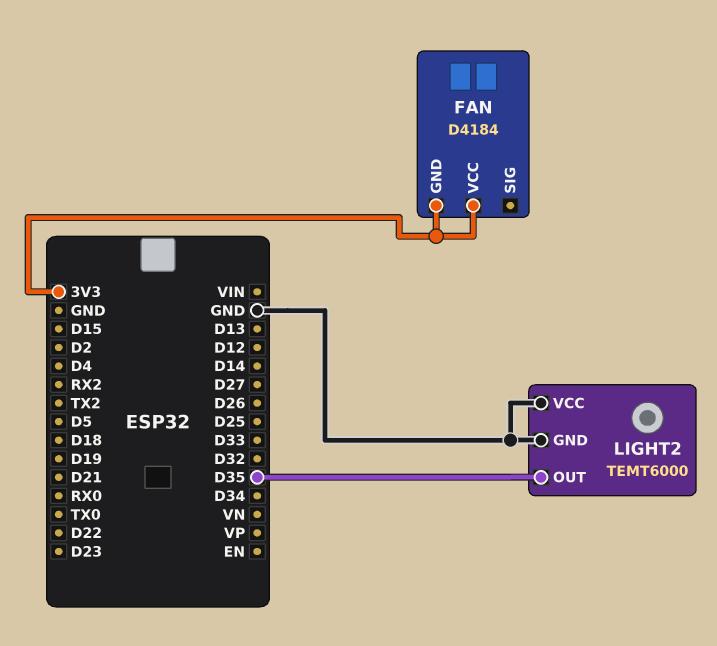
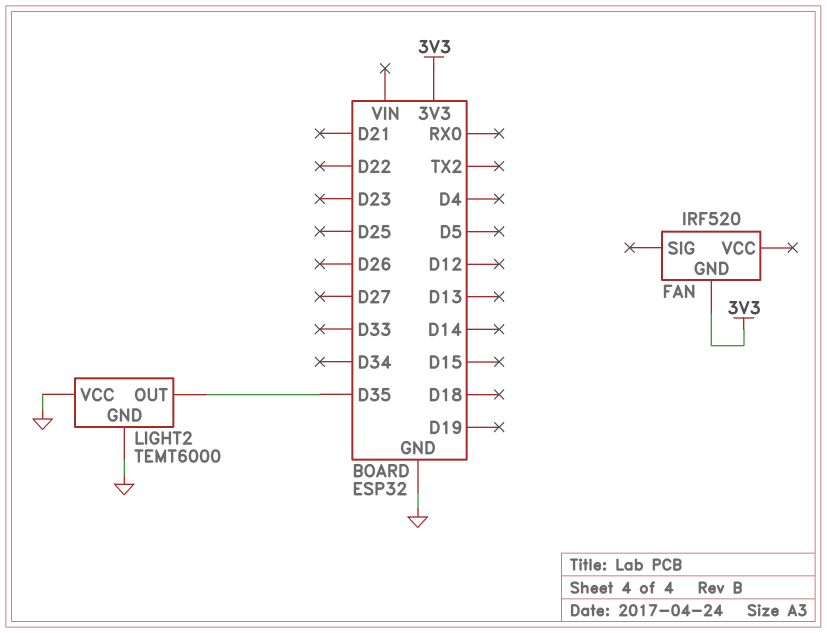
FAN: D4184 -> IRF520
FAN pin VCC: 3V3 -> none

